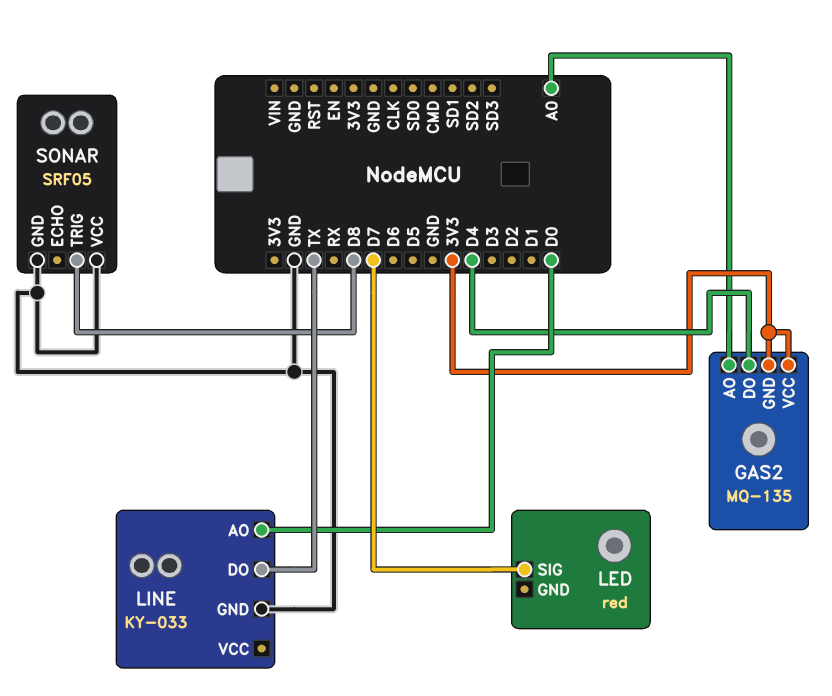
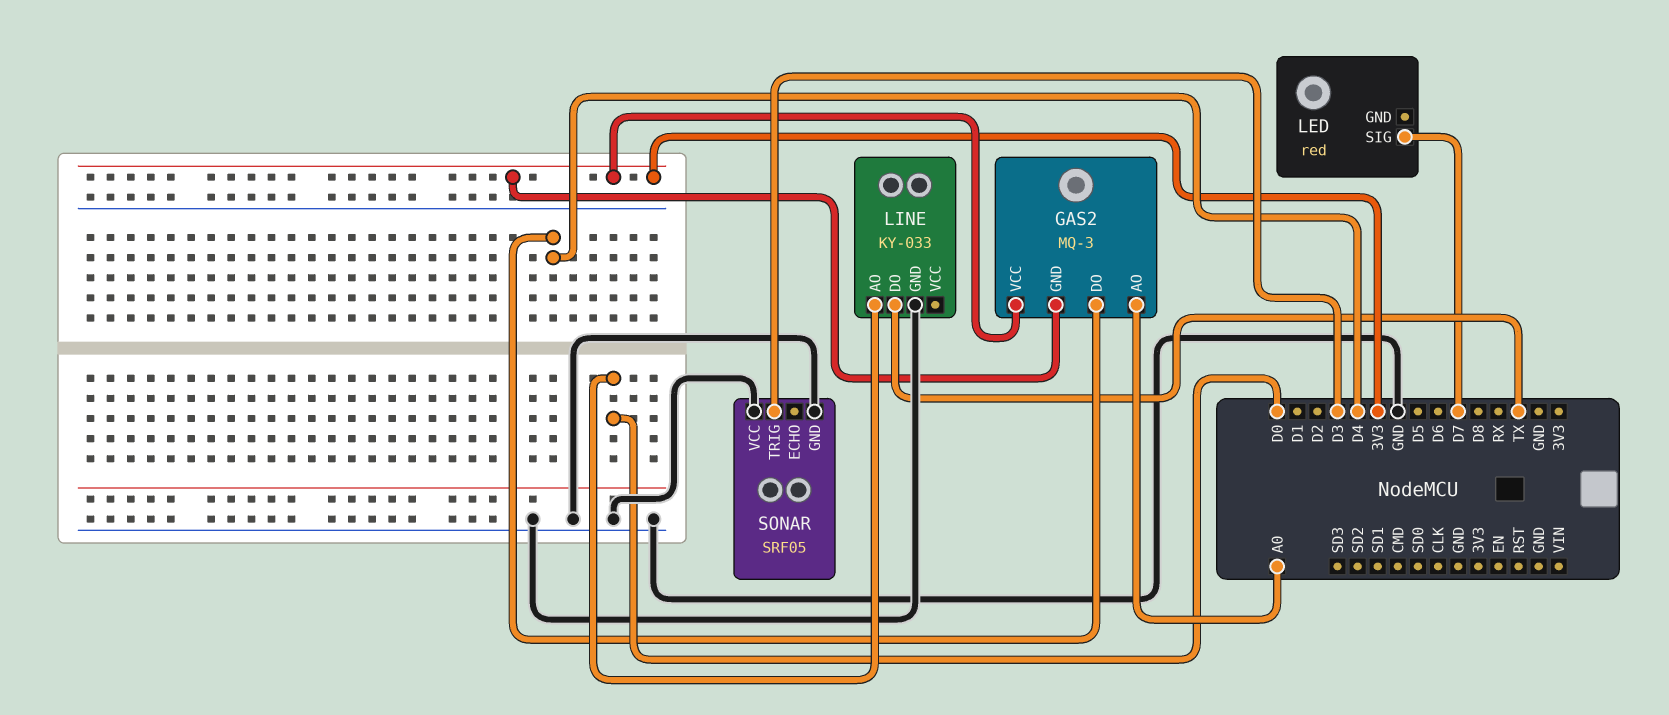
GAS2: MQ-135 -> MQ-3
SONAR pin TRIG: D8 -> D3

